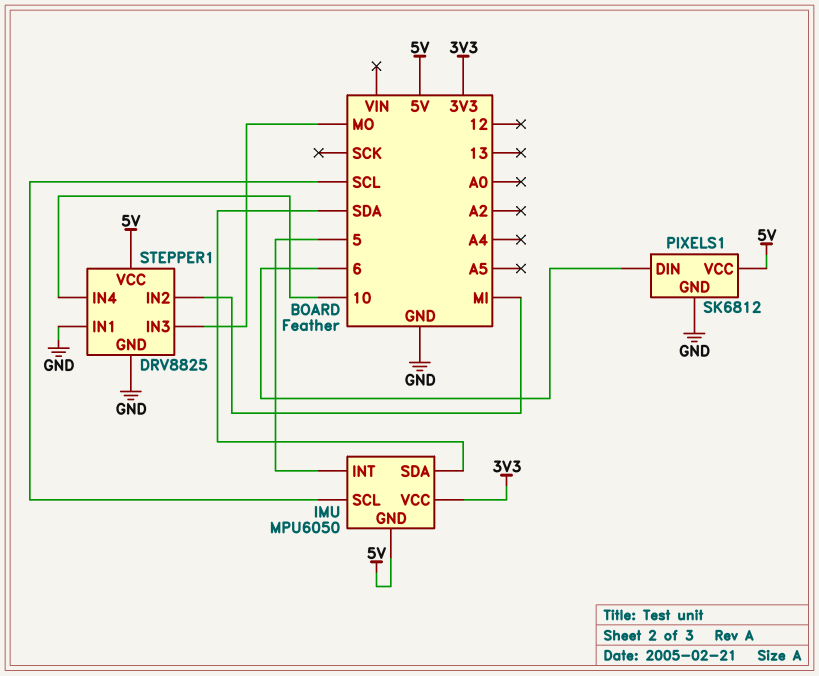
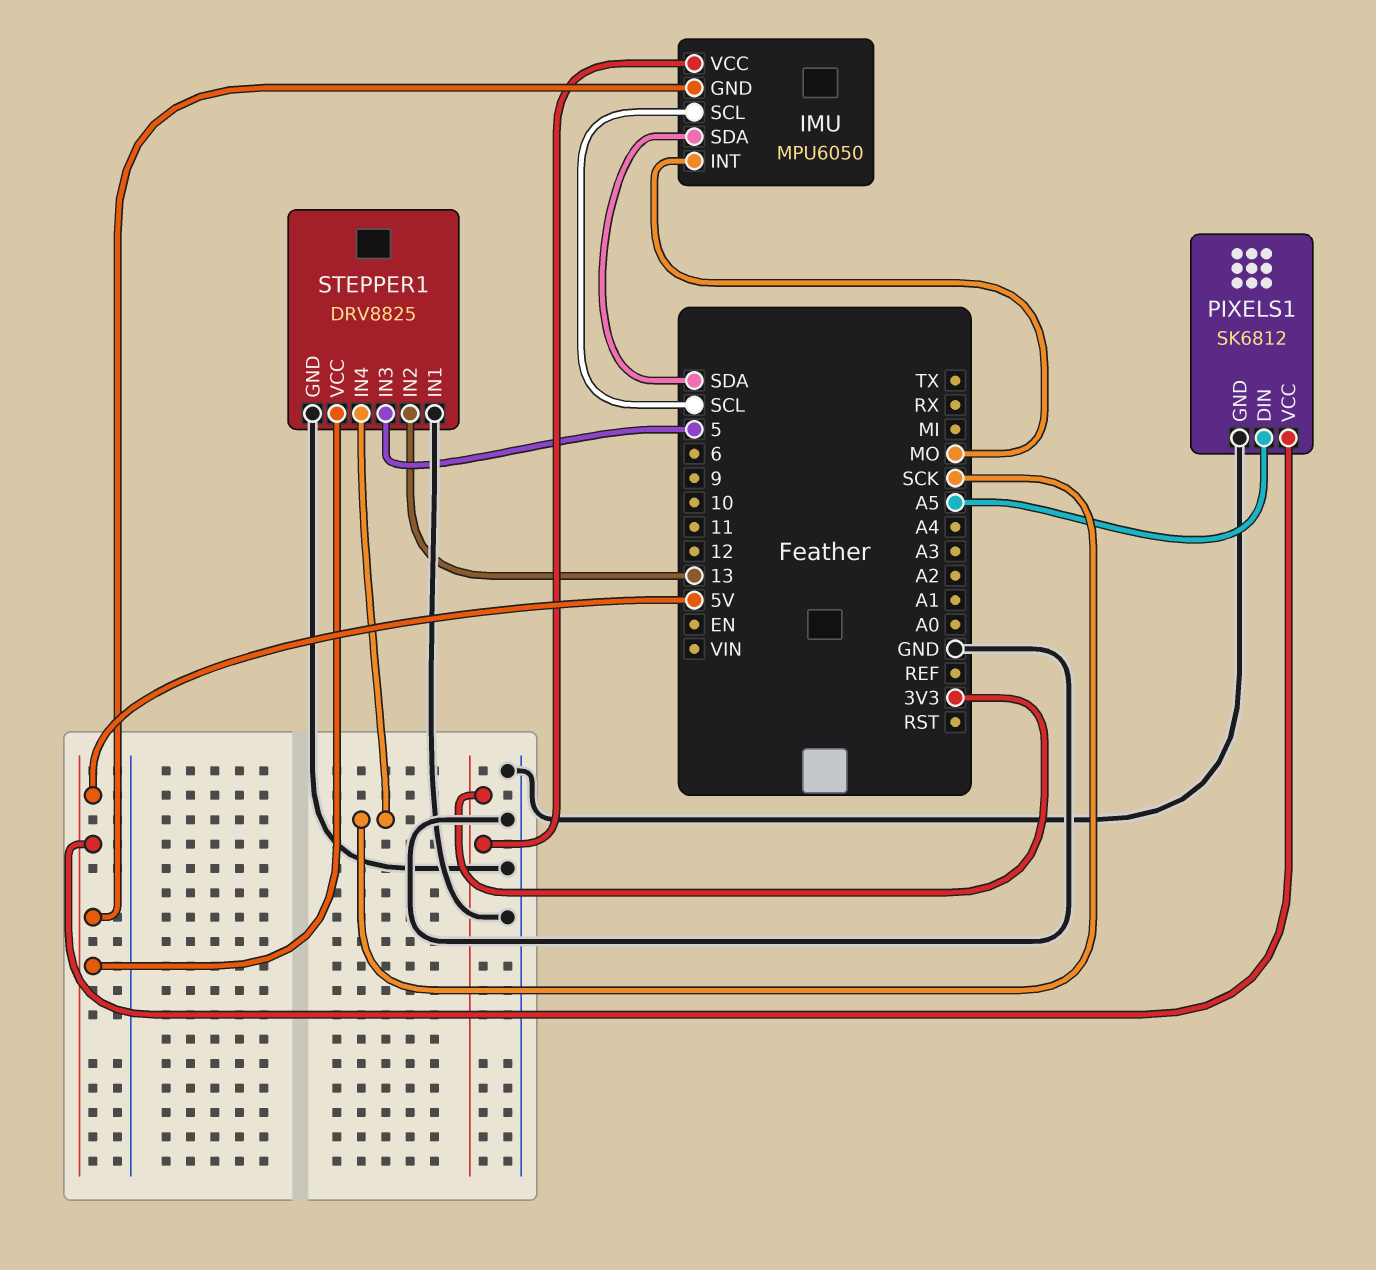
IMU pin INT: 5 -> MO
PIXELS1 pin DIN: 6 -> A5
STEPPER1 pin IN2: MI -> 13
STEPPER1 pin IN3: MO -> 5
STEPPER1 pin IN4: 10 -> SCK

